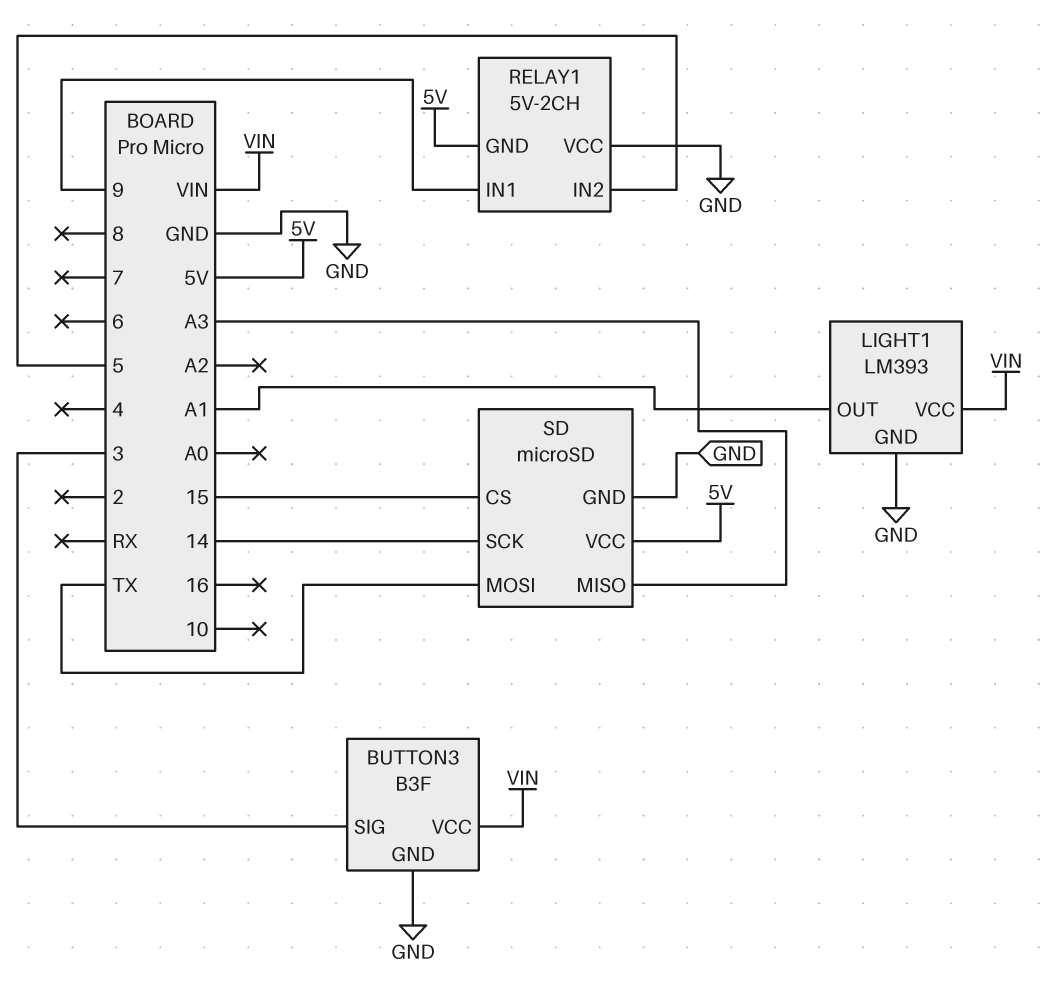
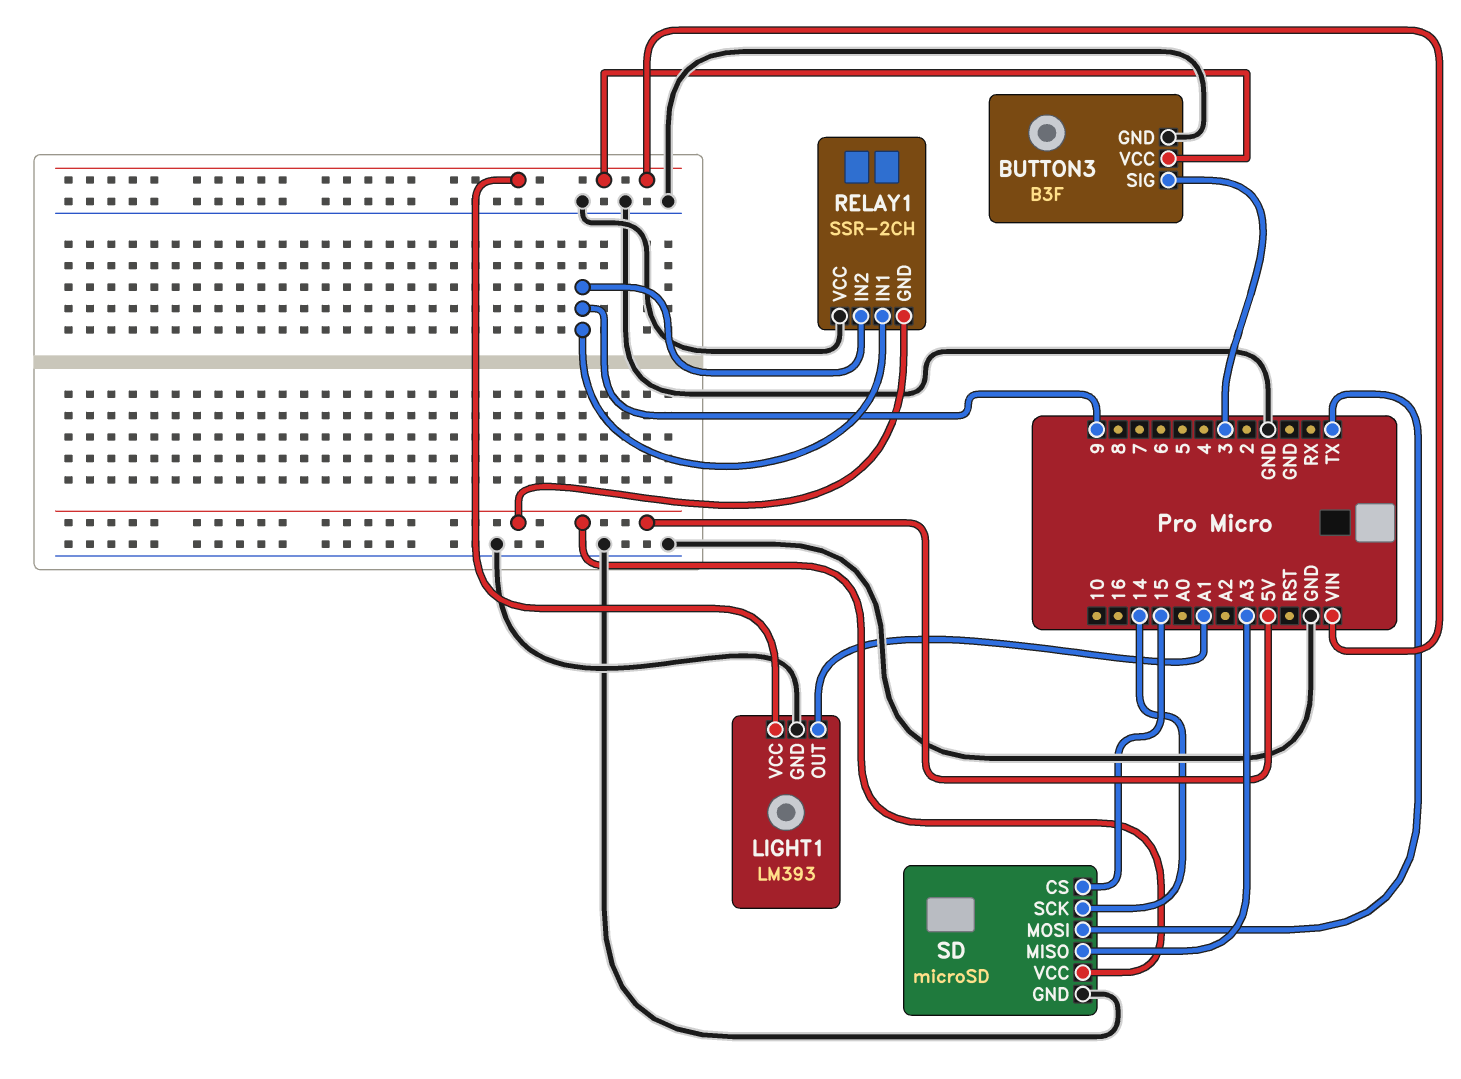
RELAY1: 5V-2CH -> SSR-2CH
RELAY1 pin IN2: 5 -> 9

